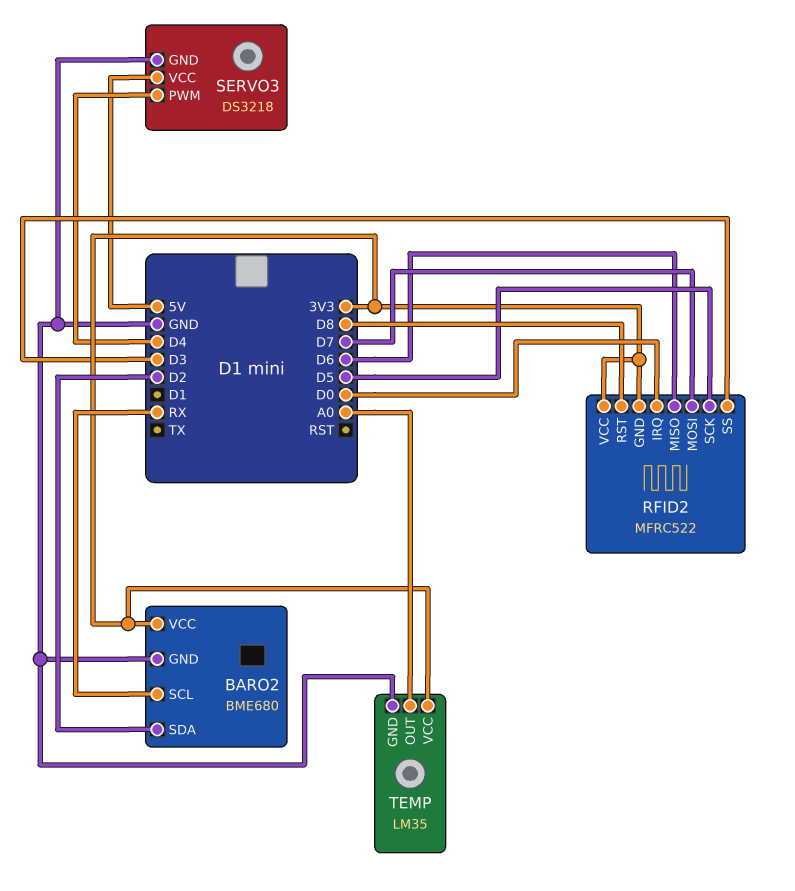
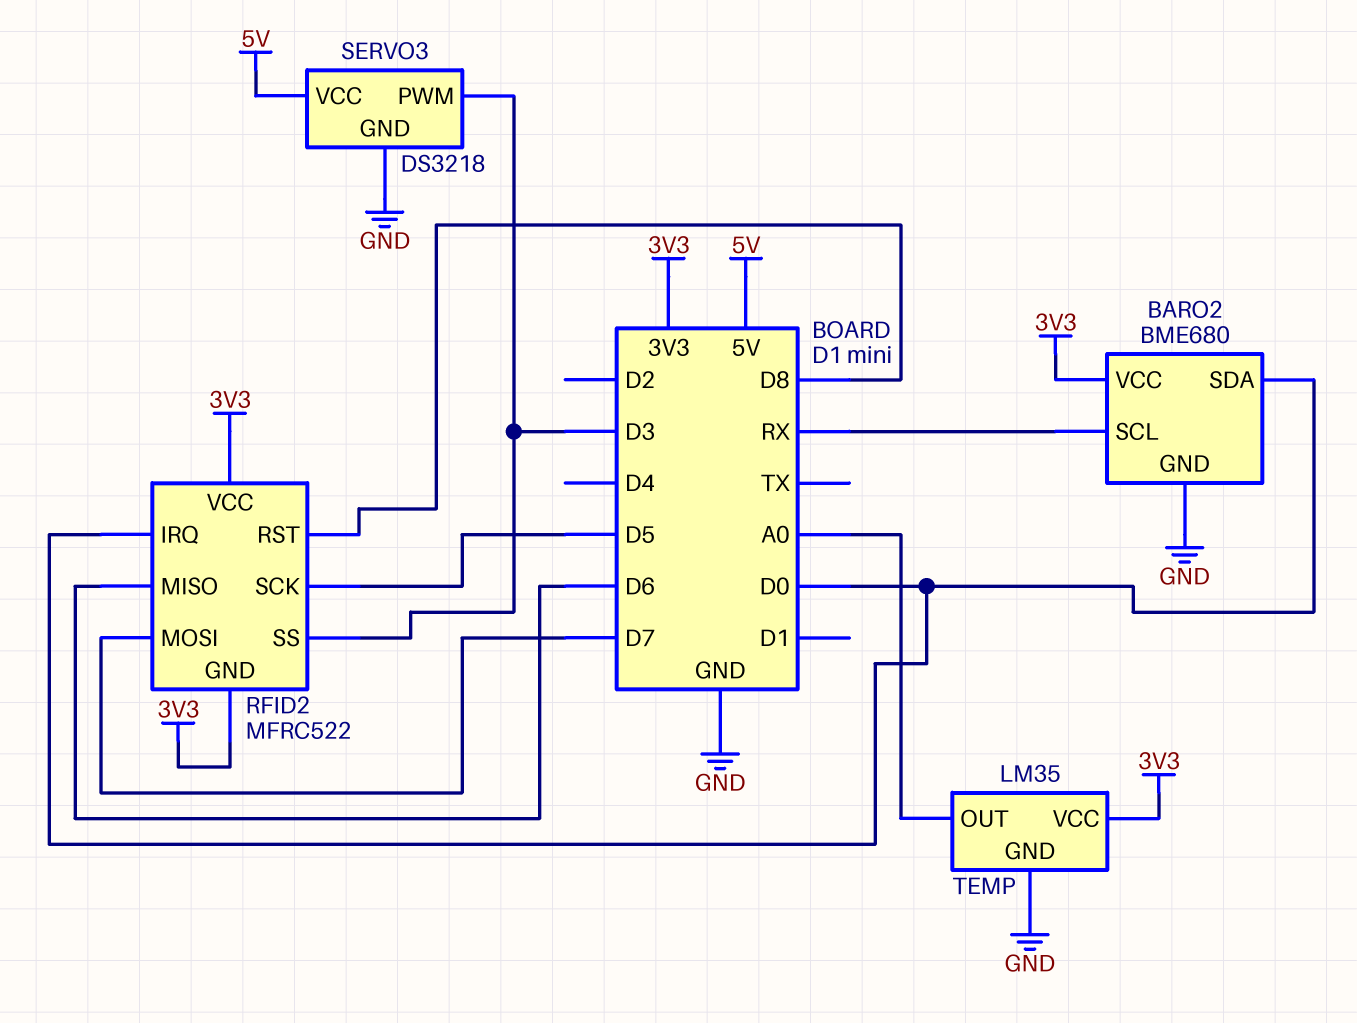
BARO2 pin SDA: D2 -> D0
SERVO3 pin PWM: D4 -> D3

